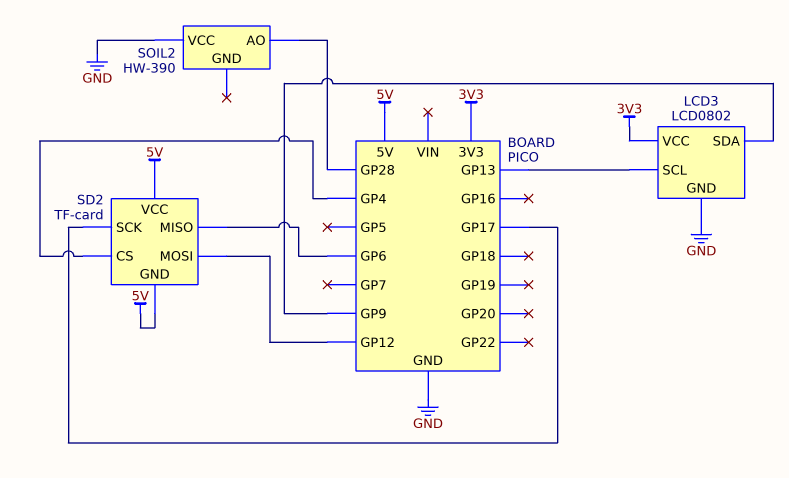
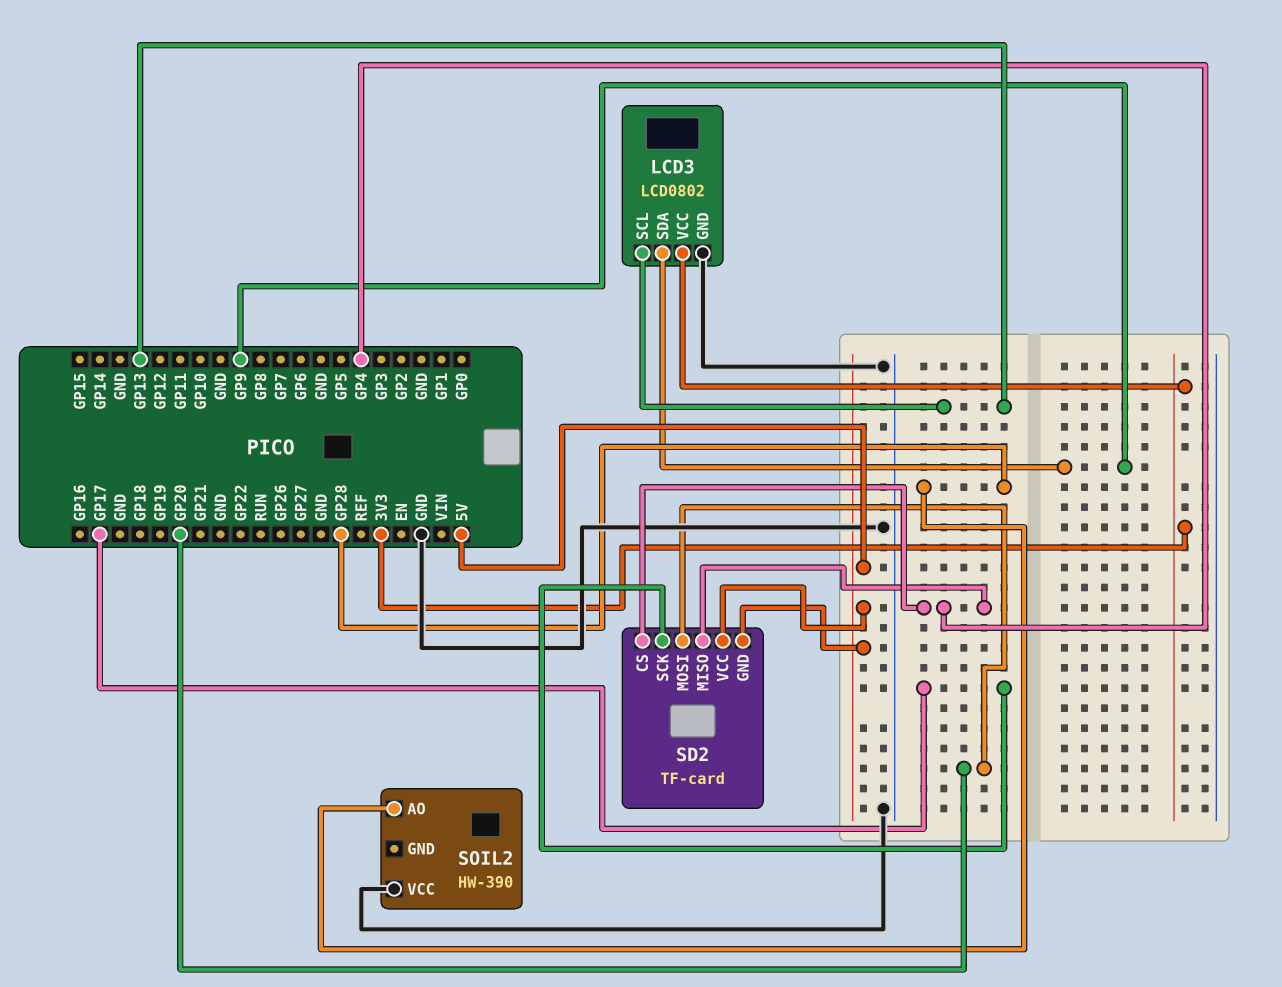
SD2 pin MISO: GP6 -> GP4
SD2 pin MOSI: GP12 -> GP20

